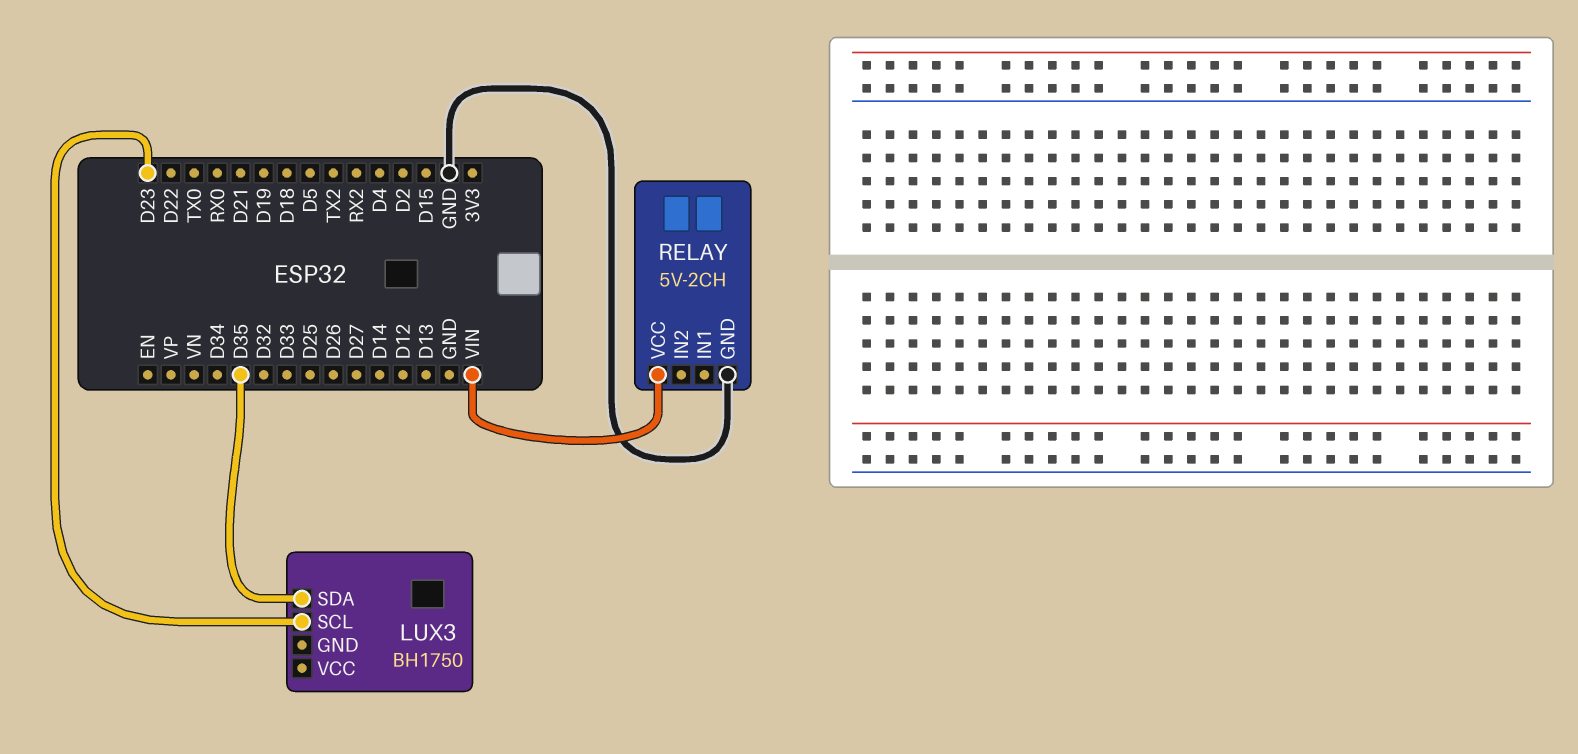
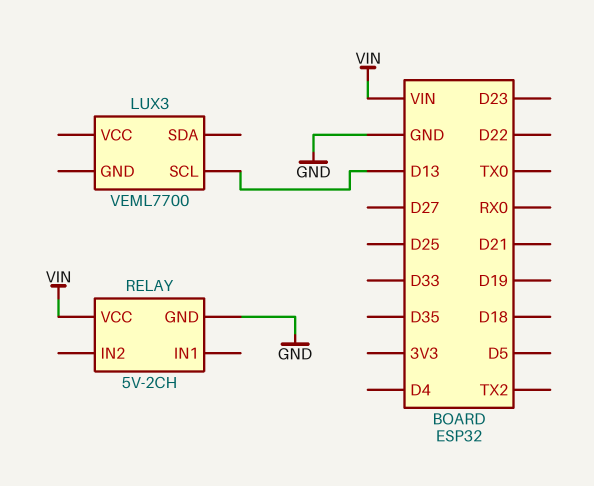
LUX3: BH1750 -> VEML7700
LUX3 pin SCL: D23 -> D13
LUX3 pin SDA: D35 -> none

